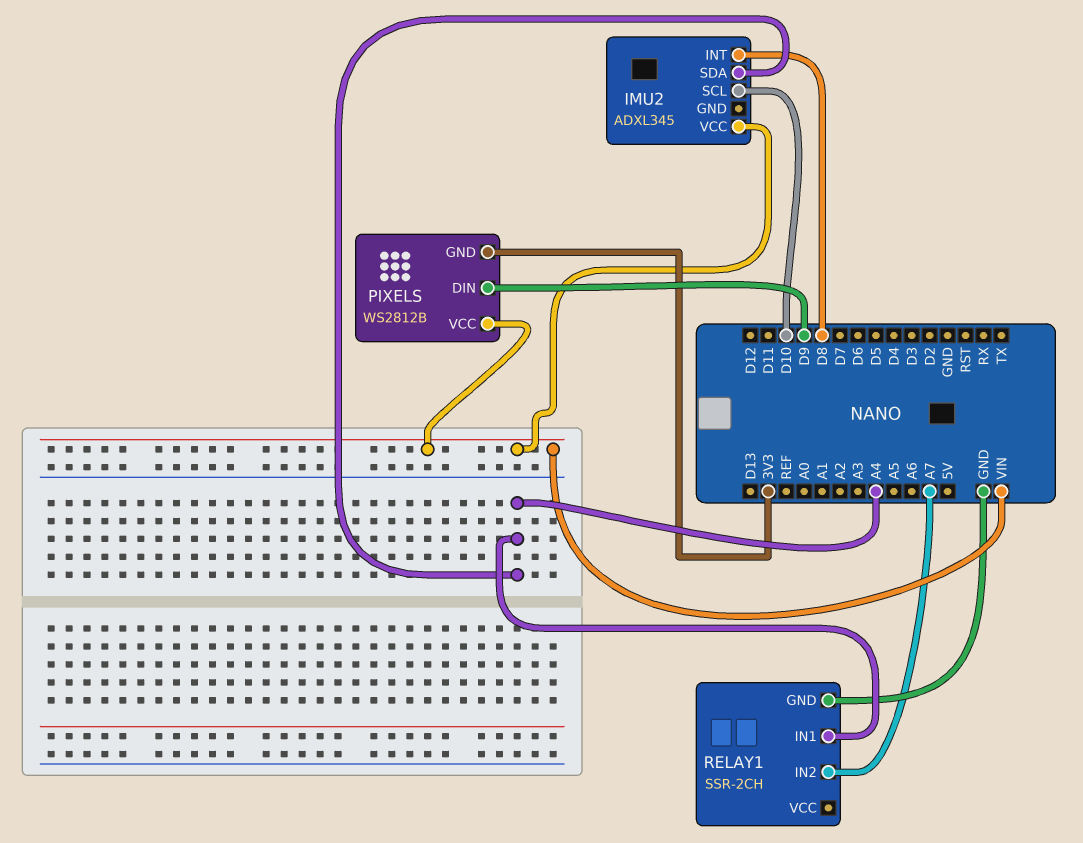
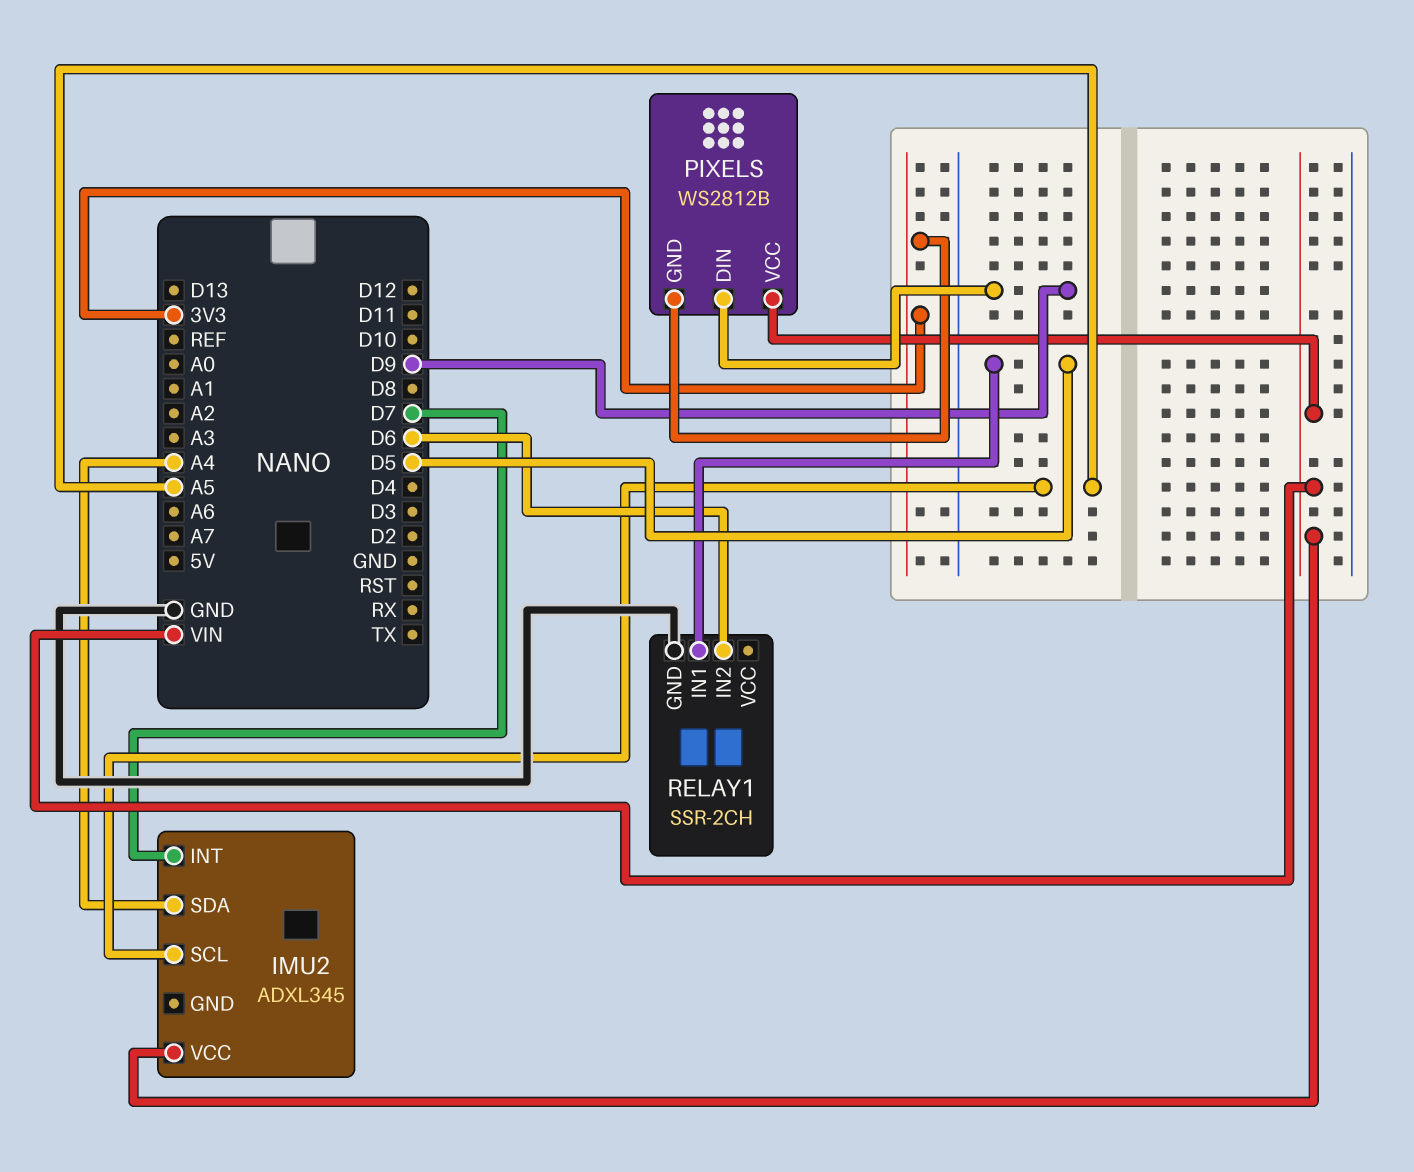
IMU2 pin INT: D8 -> D7
IMU2 pin SCL: D10 -> A5
RELAY1 pin IN1: A4 -> D5
RELAY1 pin IN2: A7 -> D6

